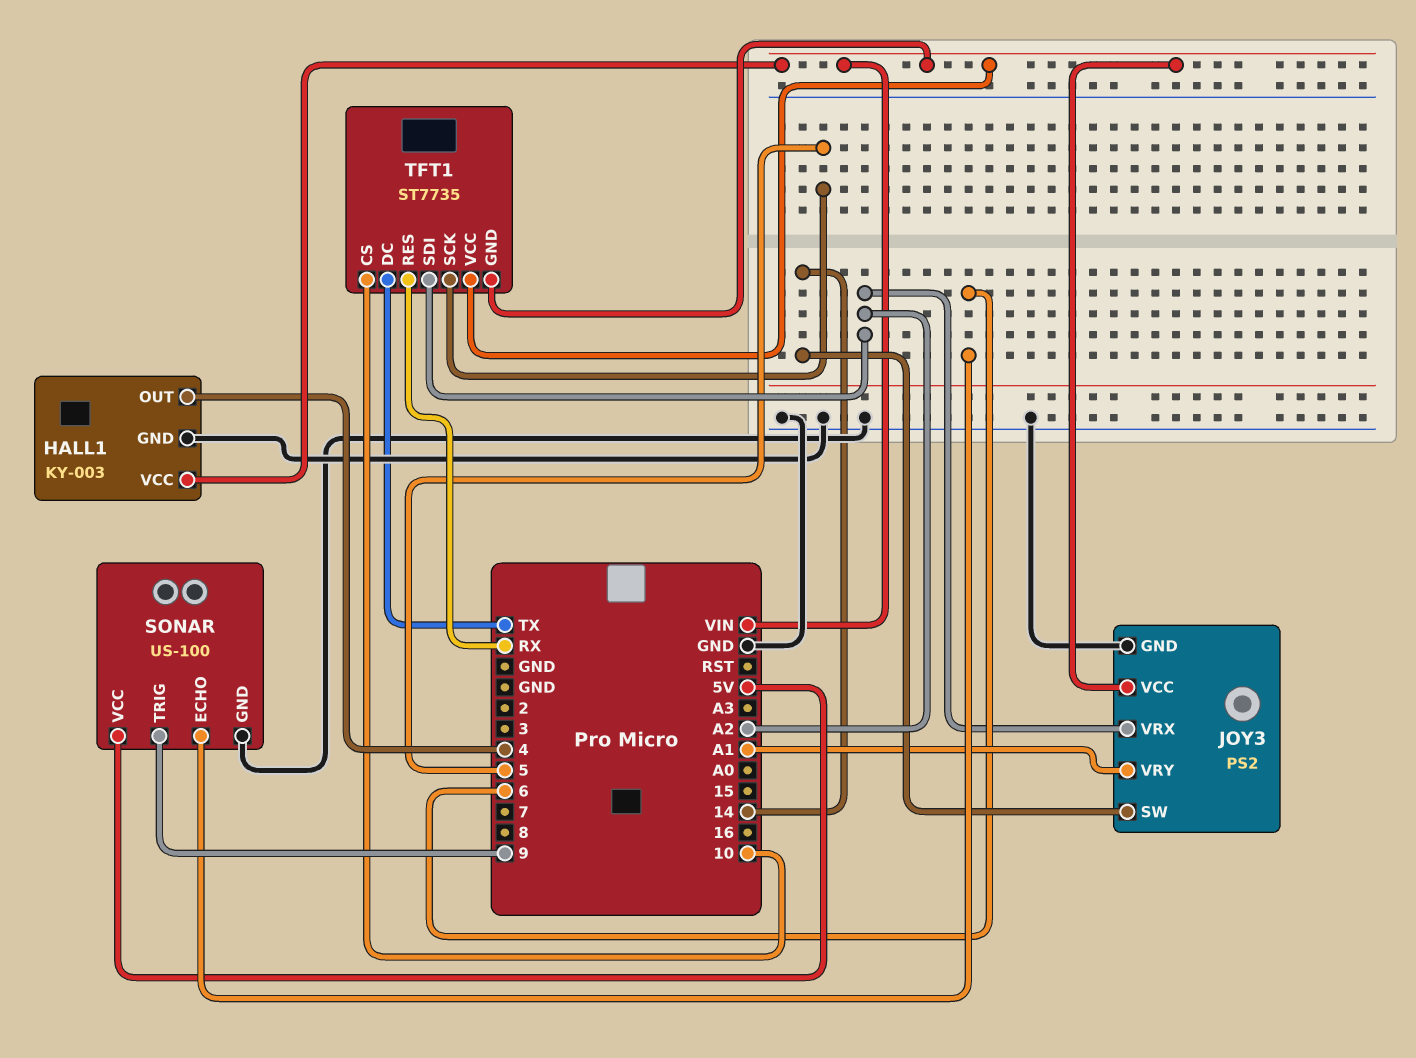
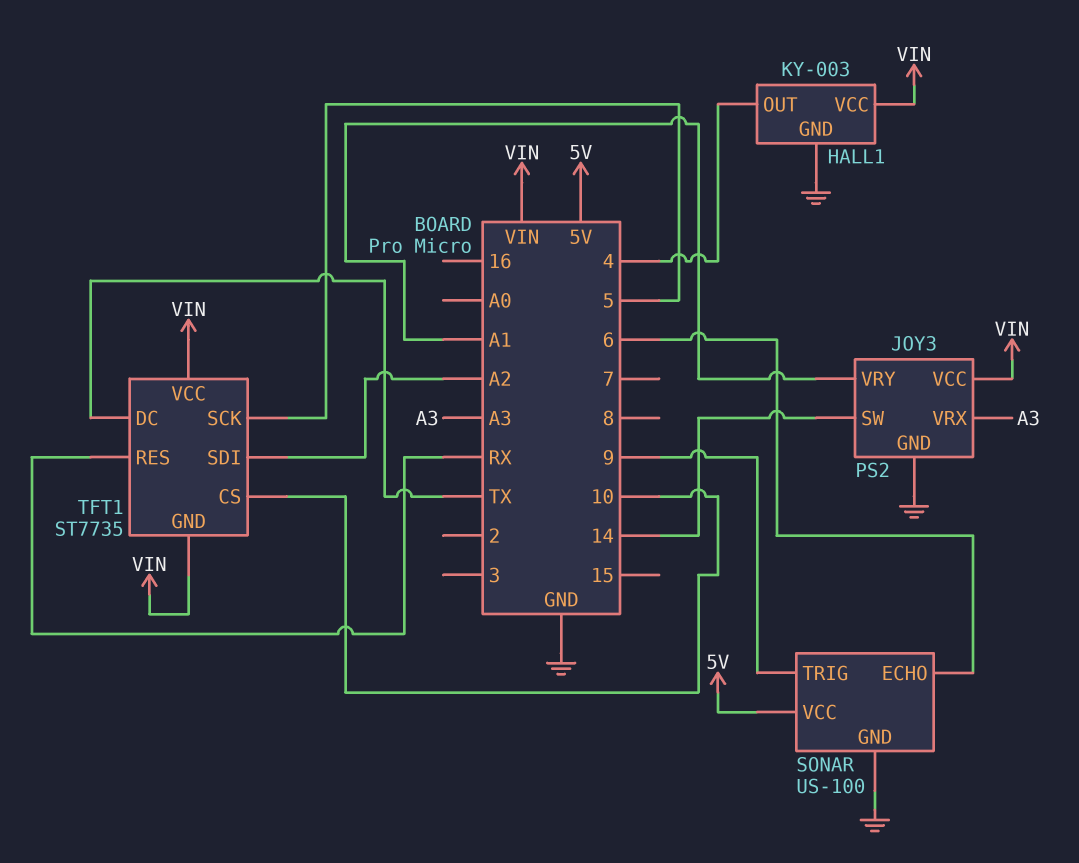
JOY3 pin VRX: A2 -> A3

